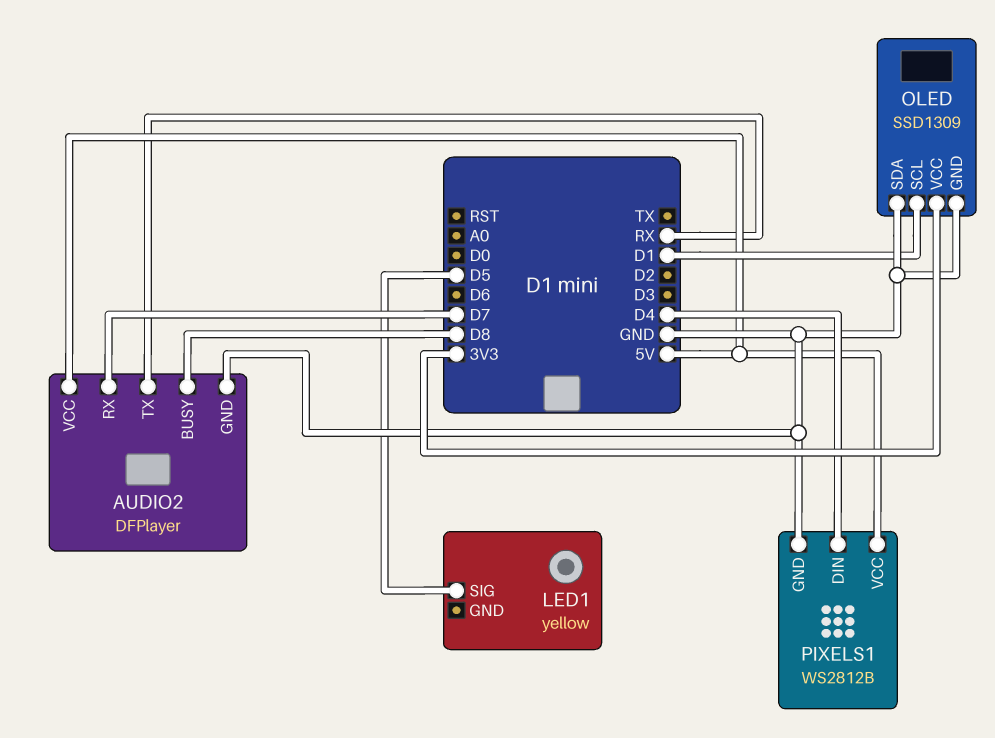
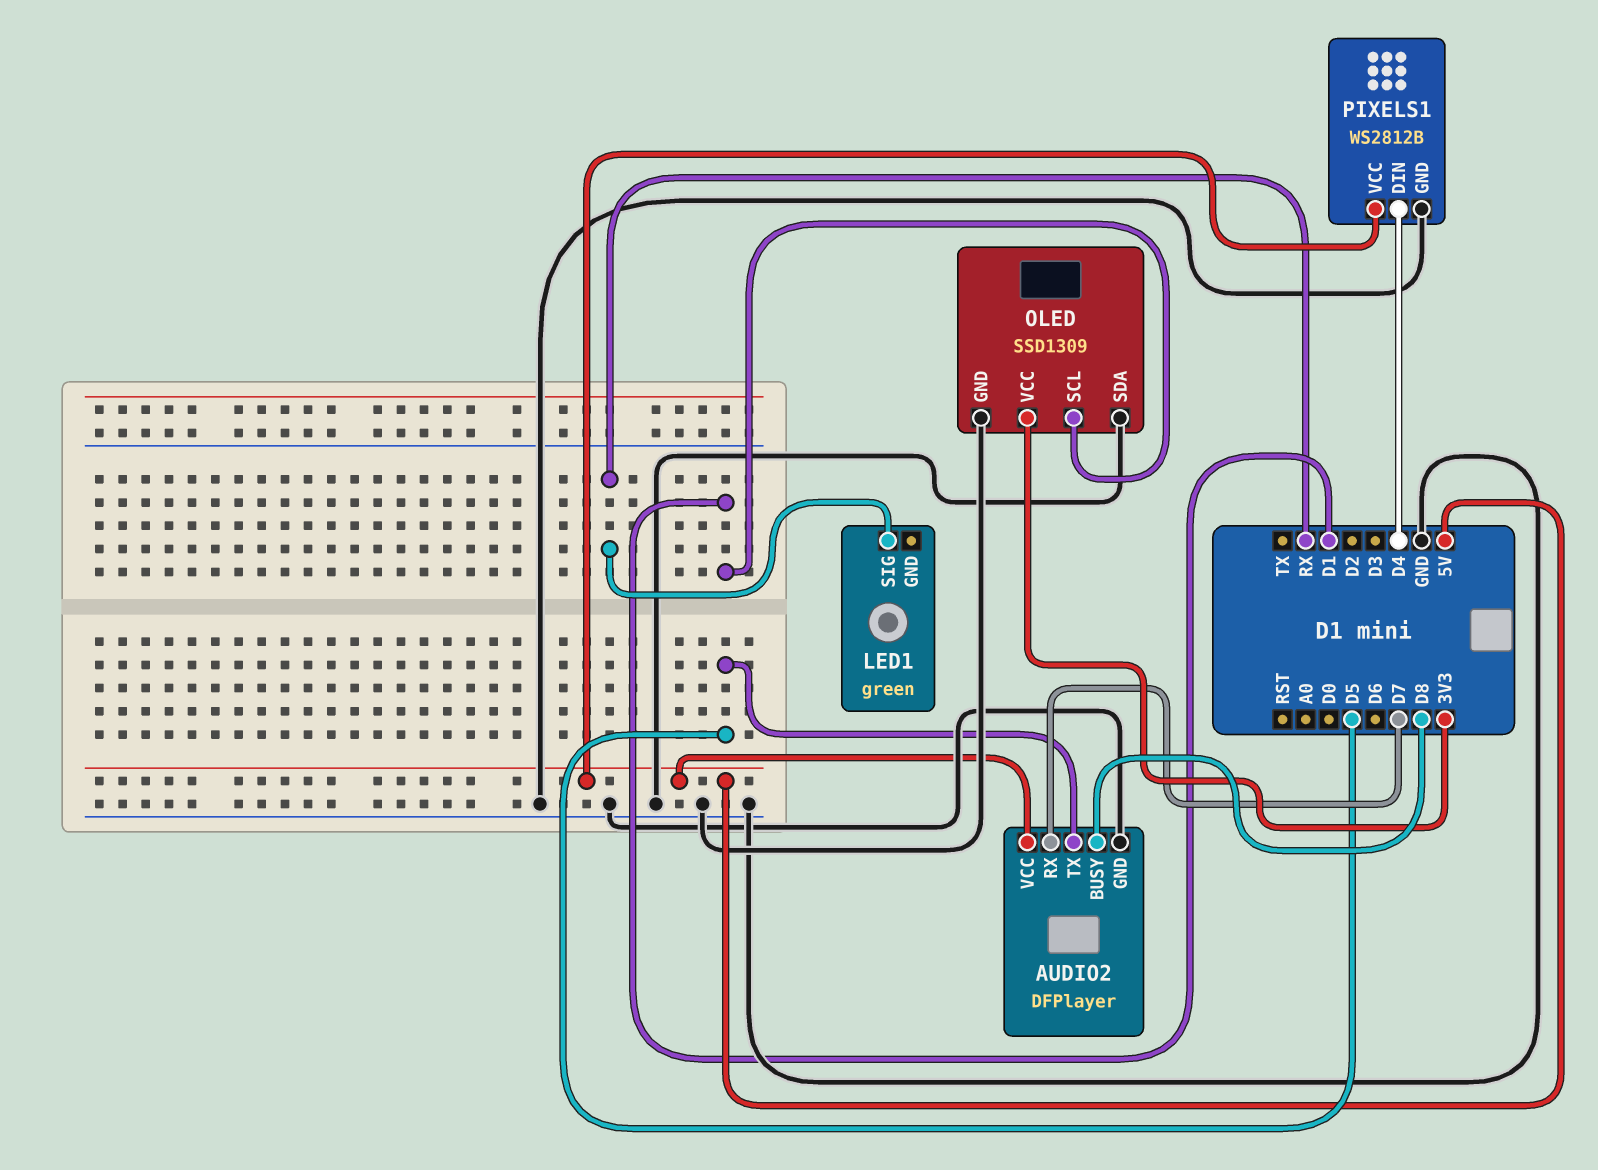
AUDIO2 pin TX: RX -> D5
LED1: yellow -> green
LED1 pin SIG: D5 -> RX

